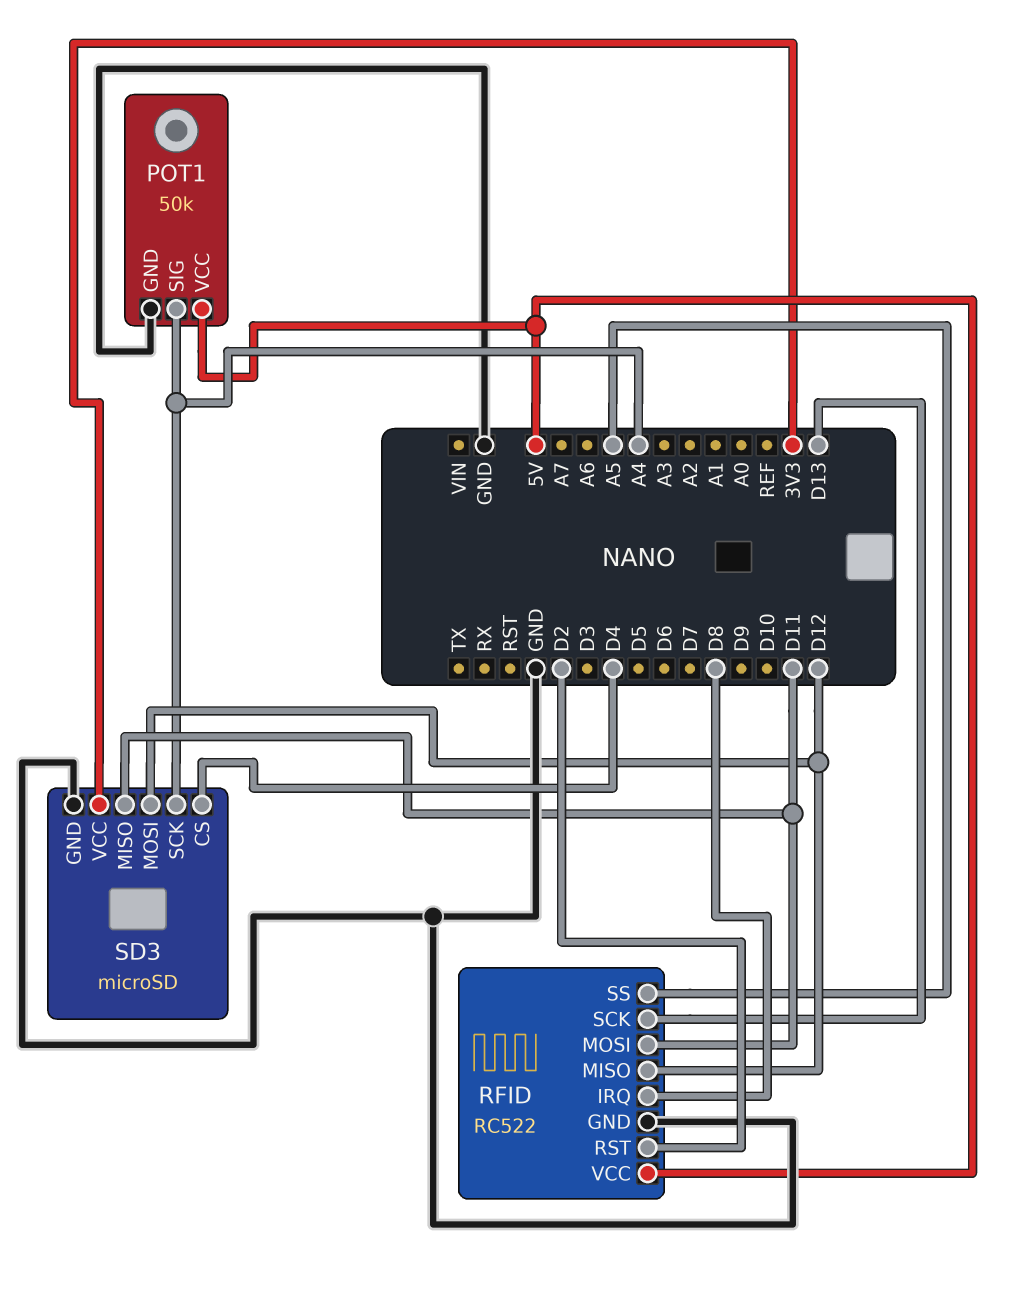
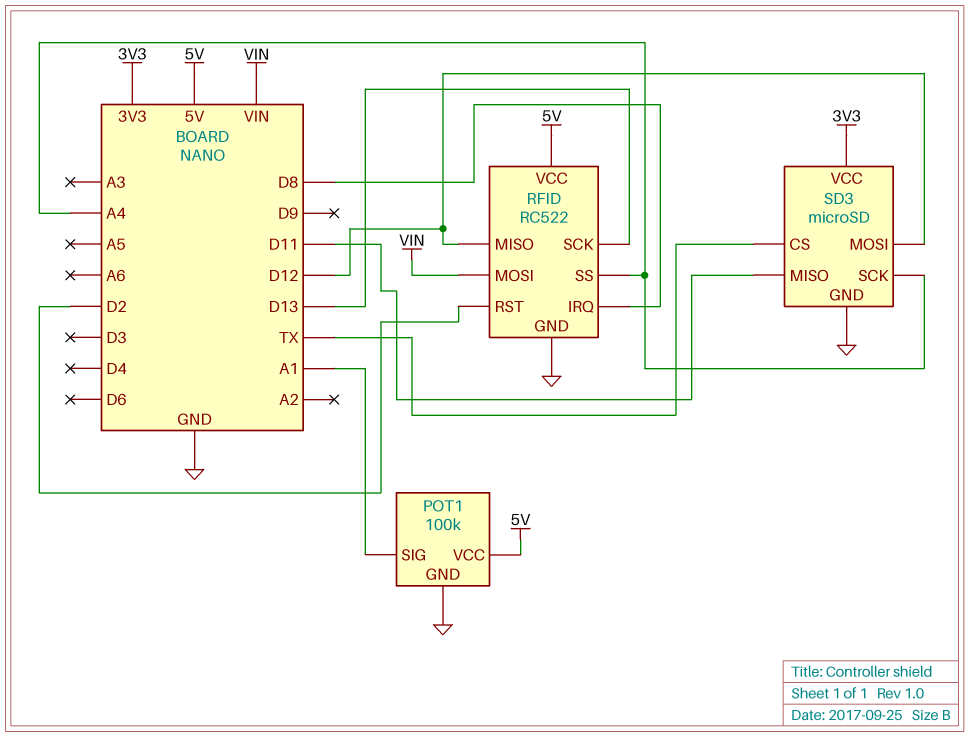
POT1: 50k -> 100k
POT1 pin SIG: A4 -> A1
RFID pin MOSI: D11 -> VIN
RFID pin SS: A5 -> A4
SD3 pin CS: D4 -> TX

